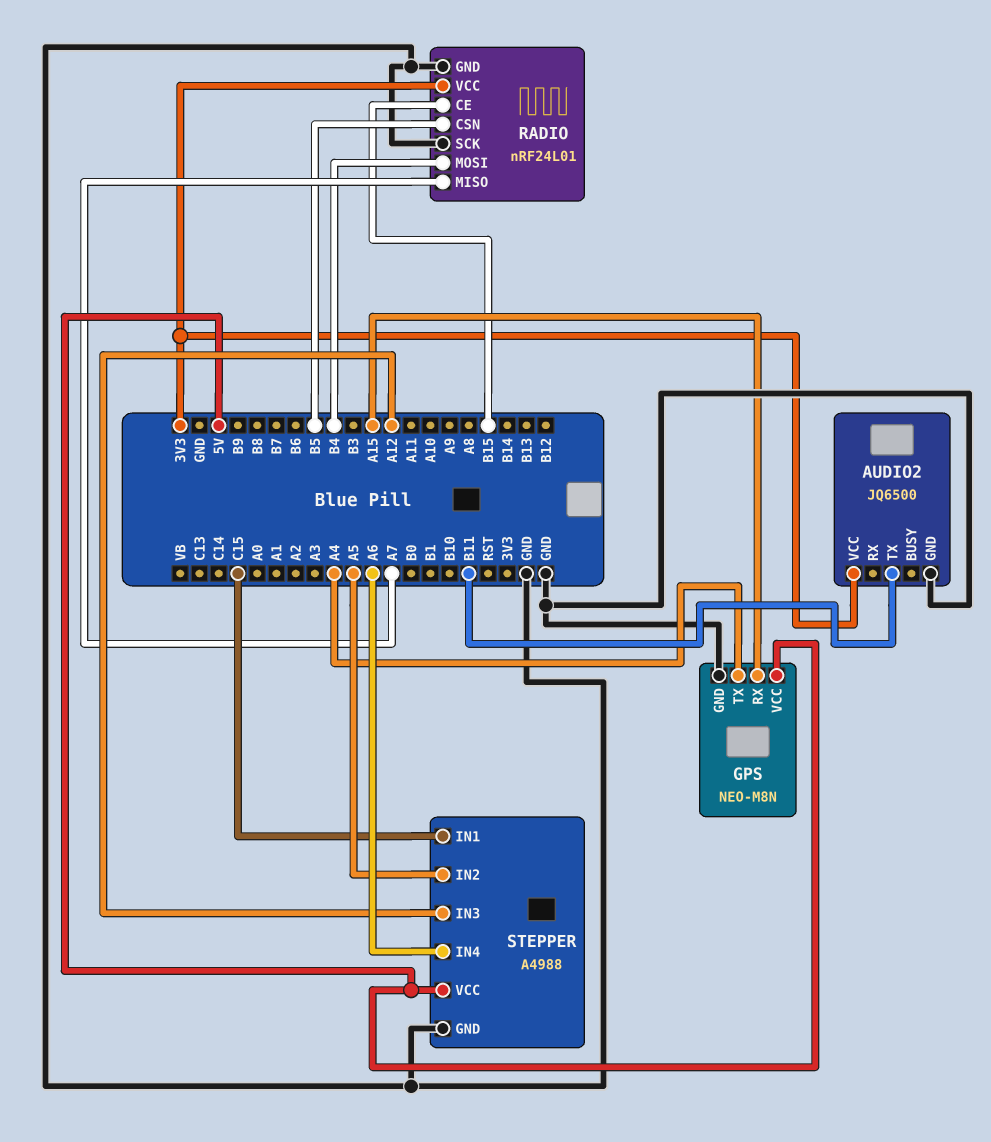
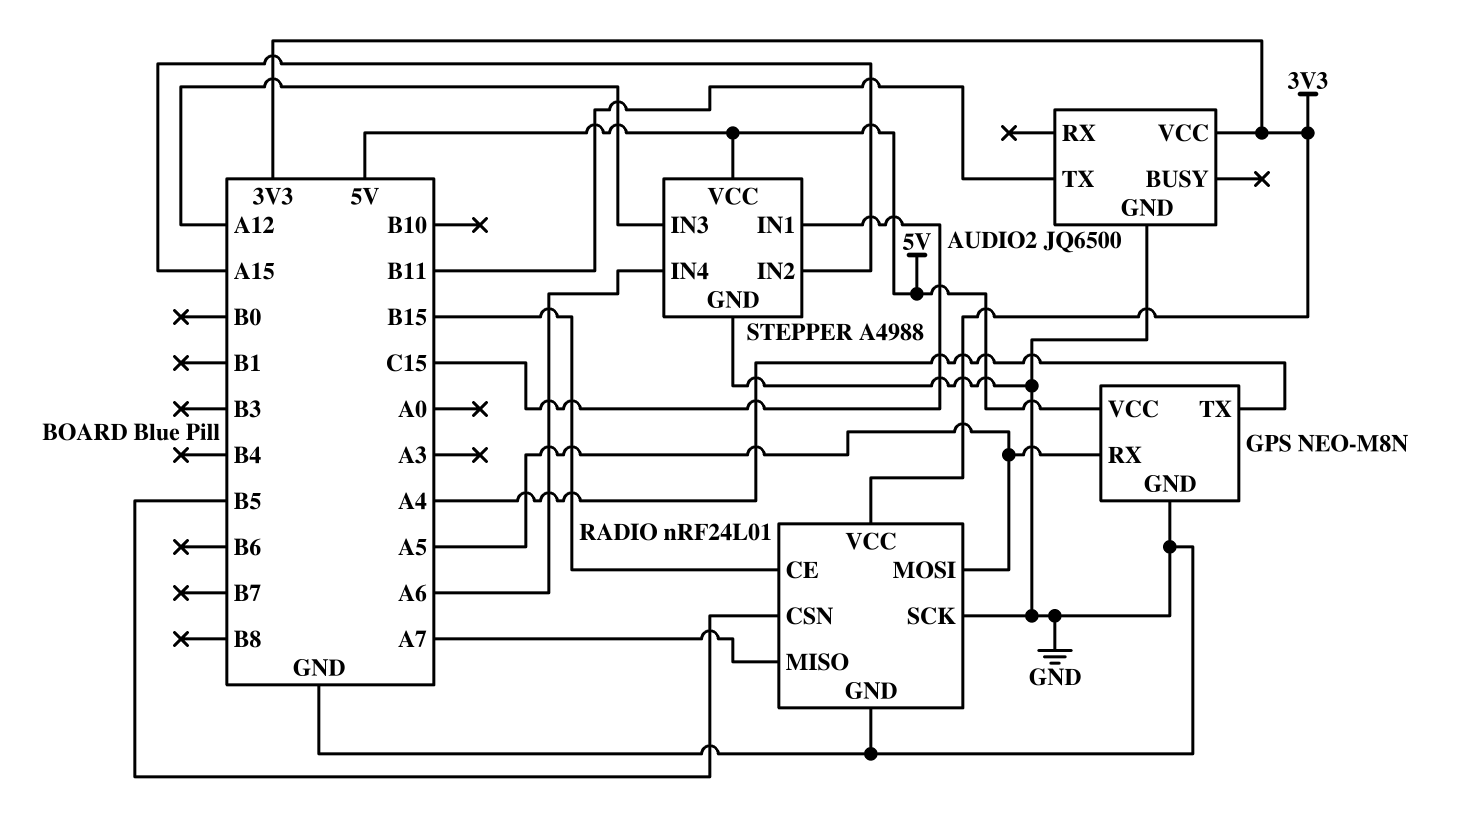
GPS pin RX: A15 -> A5
RADIO pin MOSI: B4 -> A5
STEPPER pin IN2: A5 -> A15

